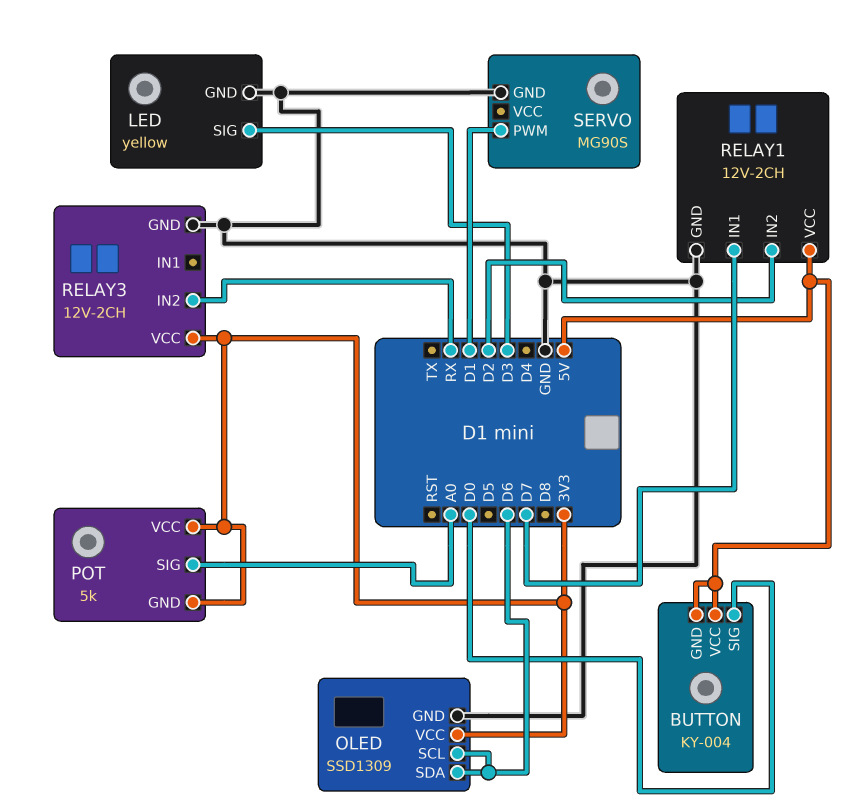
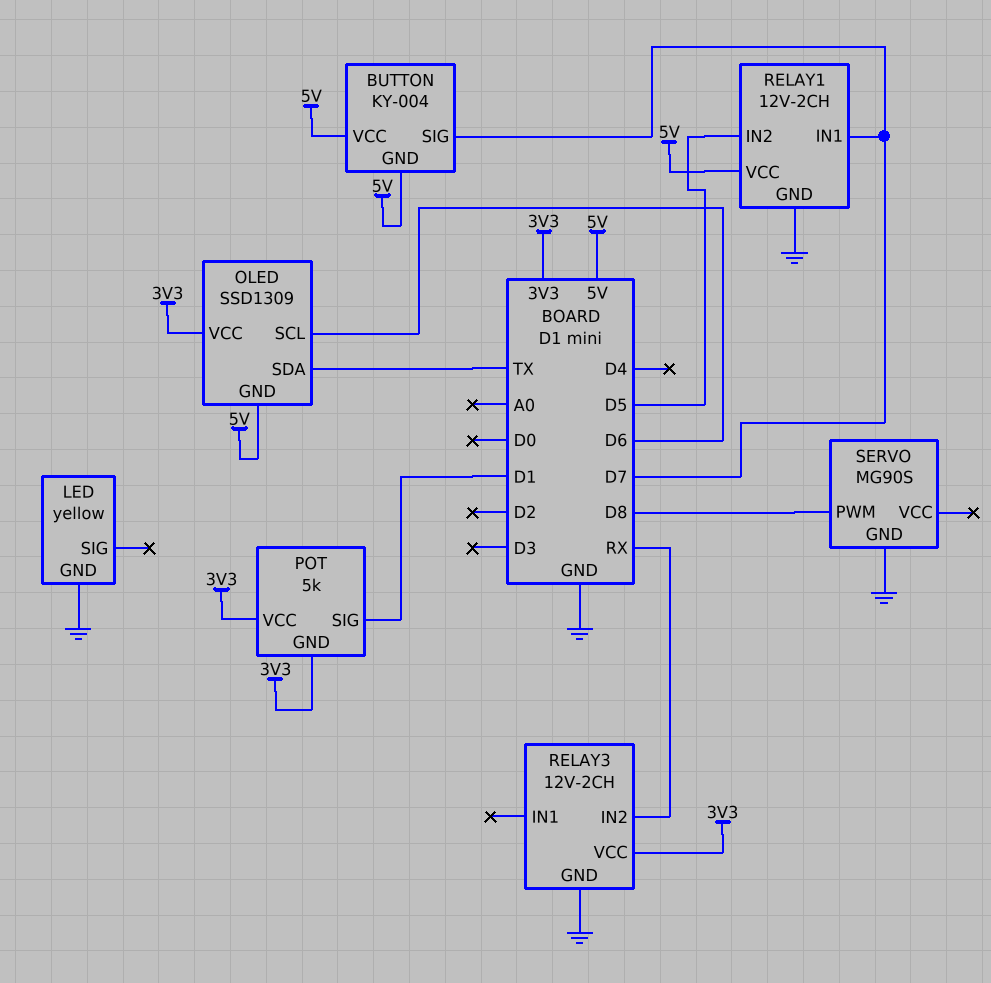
BUTTON pin SIG: D0 -> D7
LED pin SIG: D3 -> none
OLED pin GND: GND -> 5V
OLED pin SDA: D6 -> TX
POT pin SIG: A0 -> D1
RELAY1 pin IN2: D2 -> D5
SERVO pin PWM: D1 -> D8

